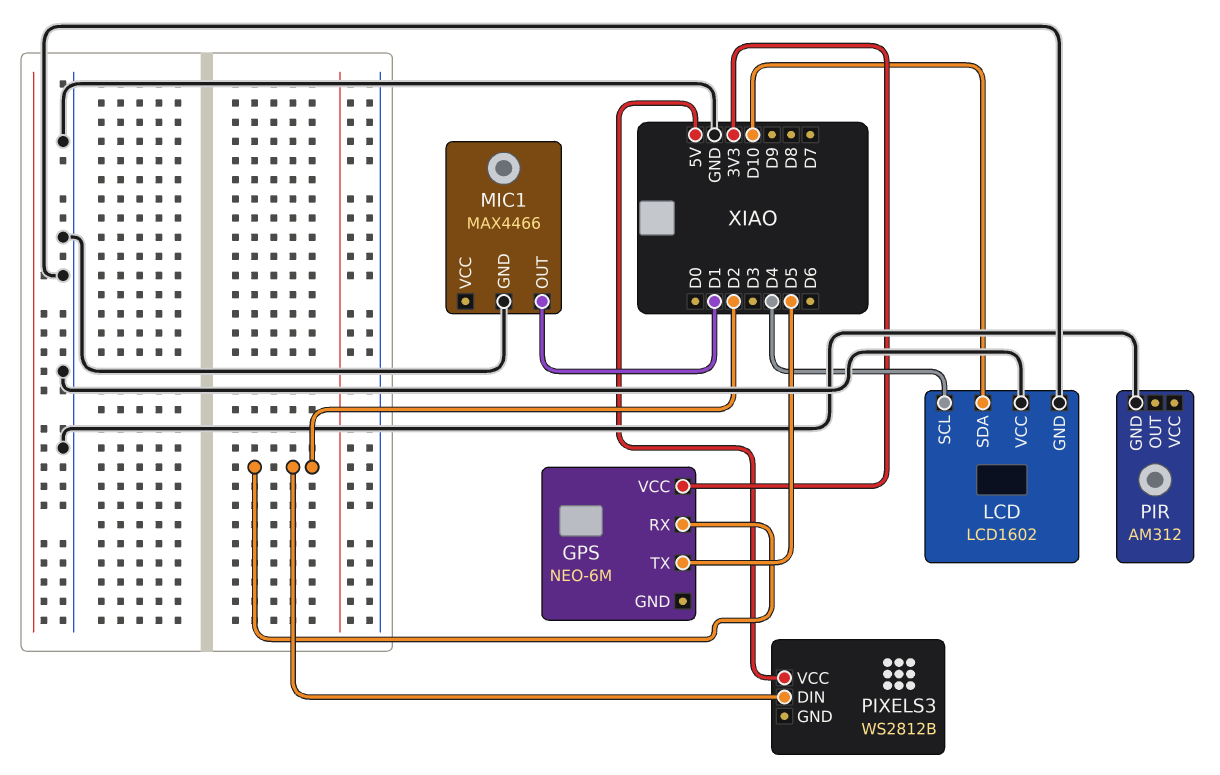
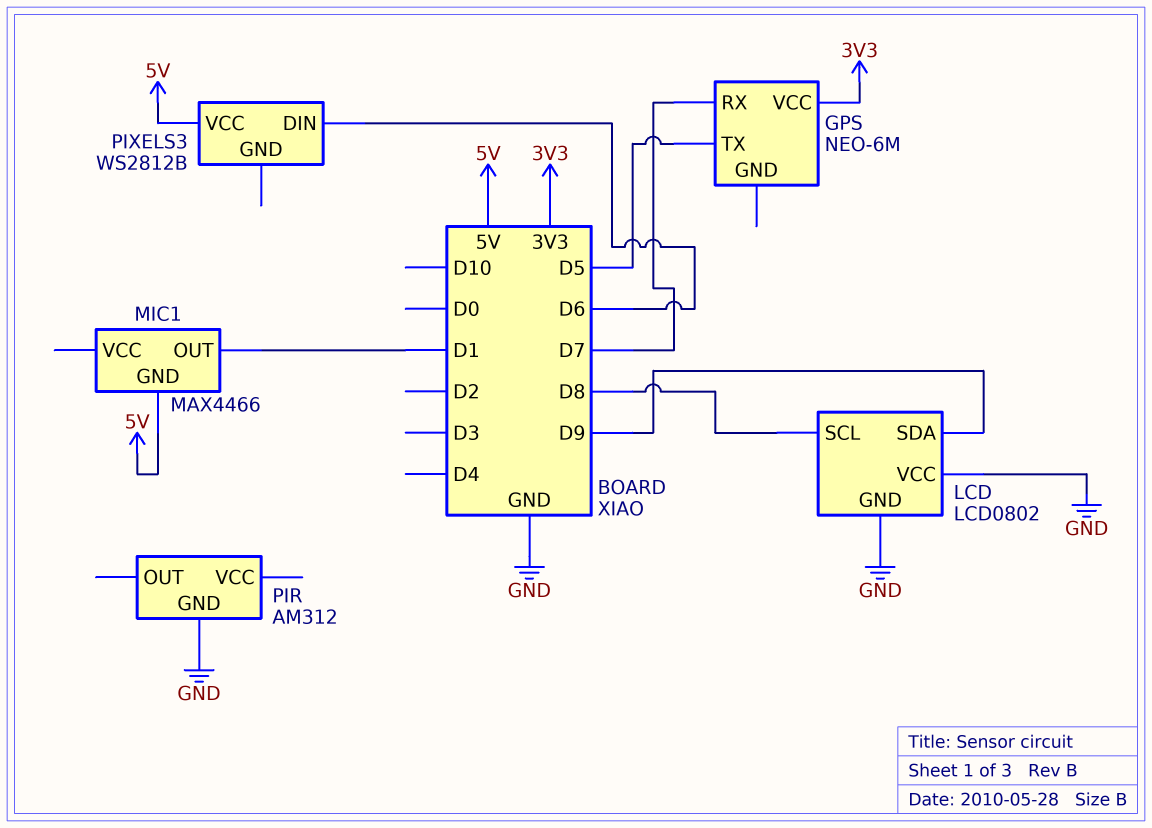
GPS pin RX: D2 -> D7
LCD: LCD1602 -> LCD0802
LCD pin SCL: D4 -> D8
LCD pin SDA: D10 -> D9
MIC1 pin GND: GND -> 5V
PIXELS3 pin DIN: D2 -> D6

